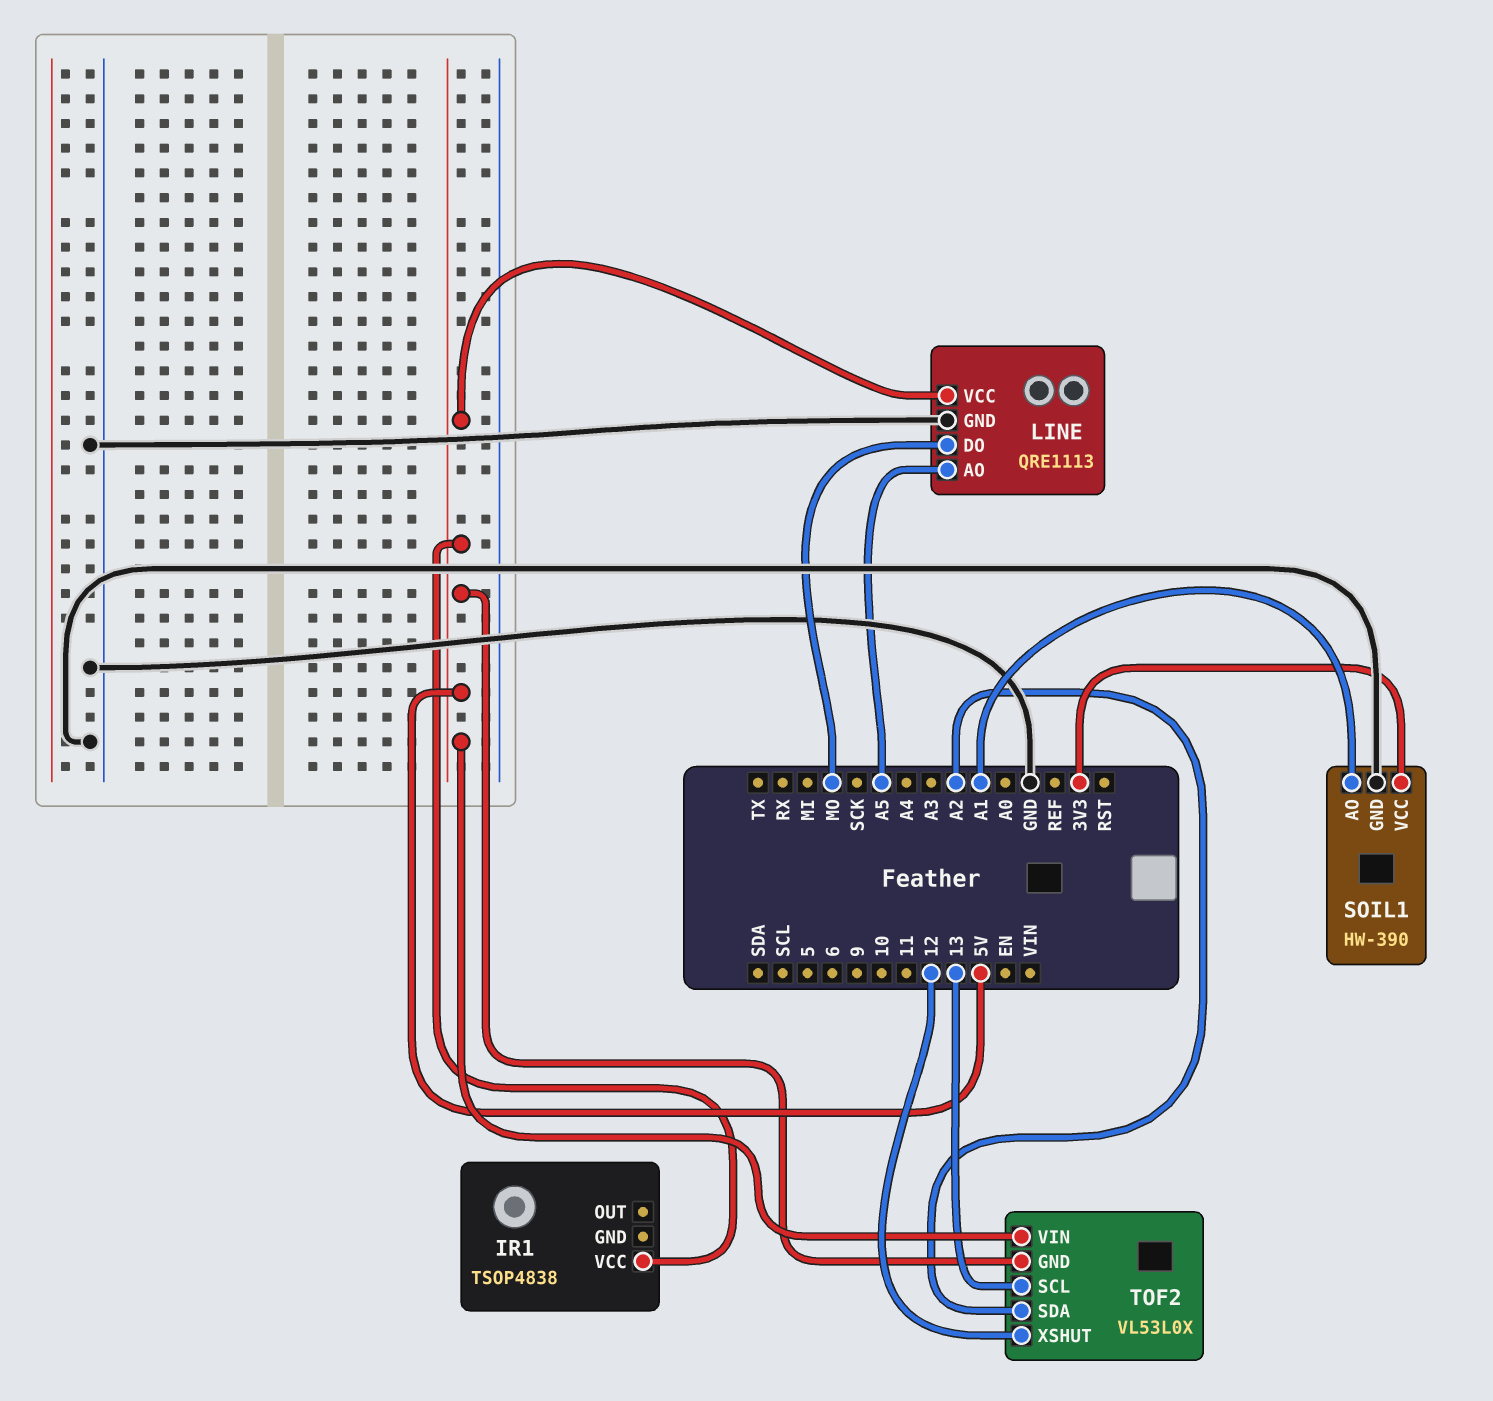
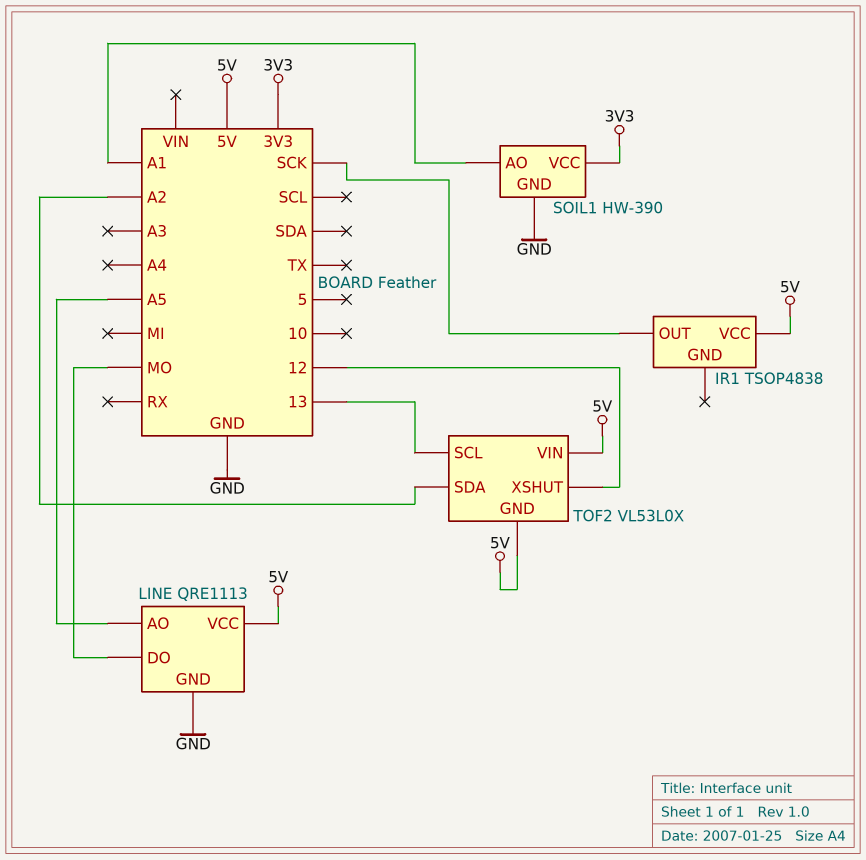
IR1 pin OUT: none -> SCK

